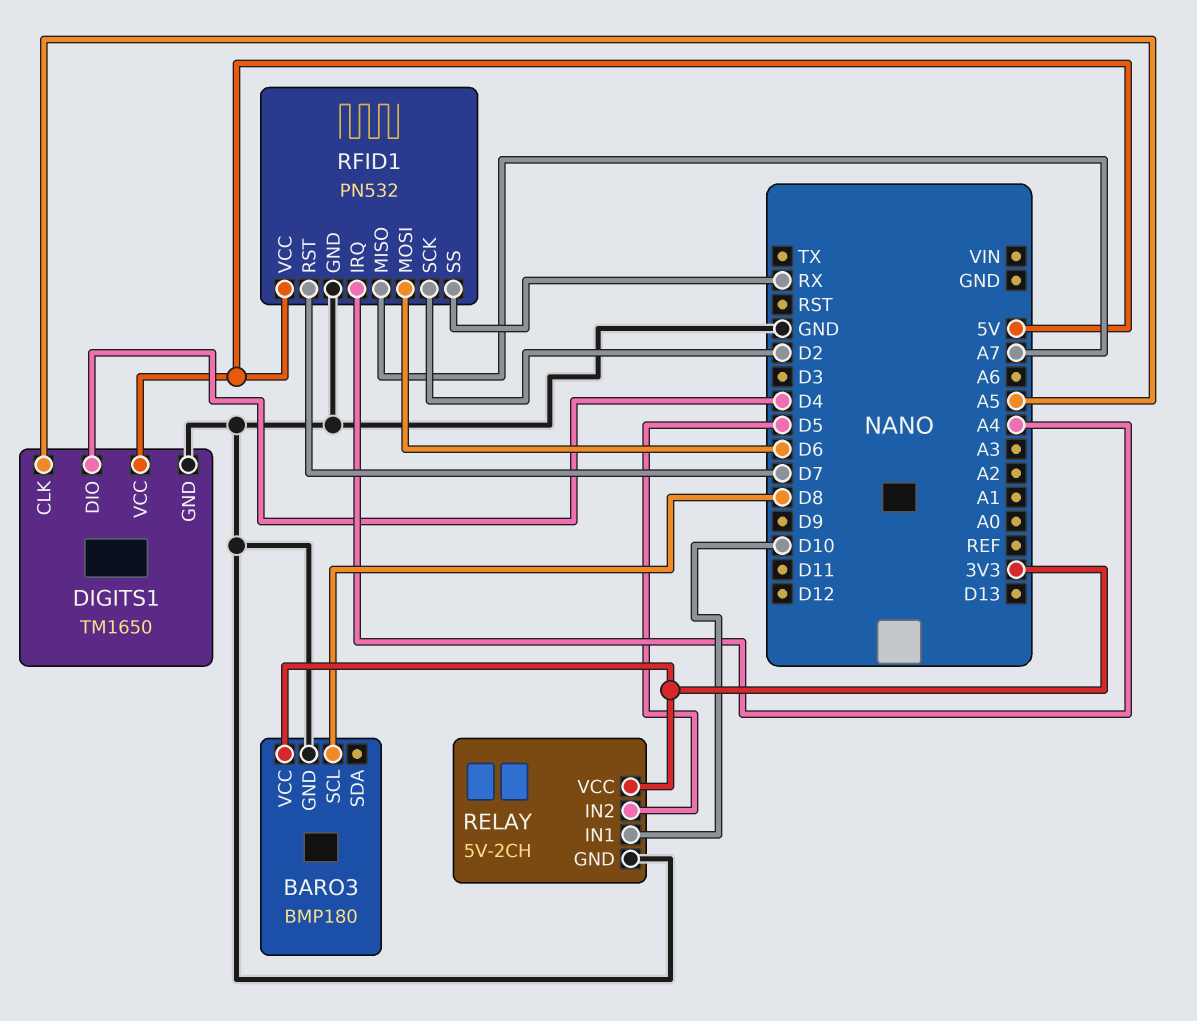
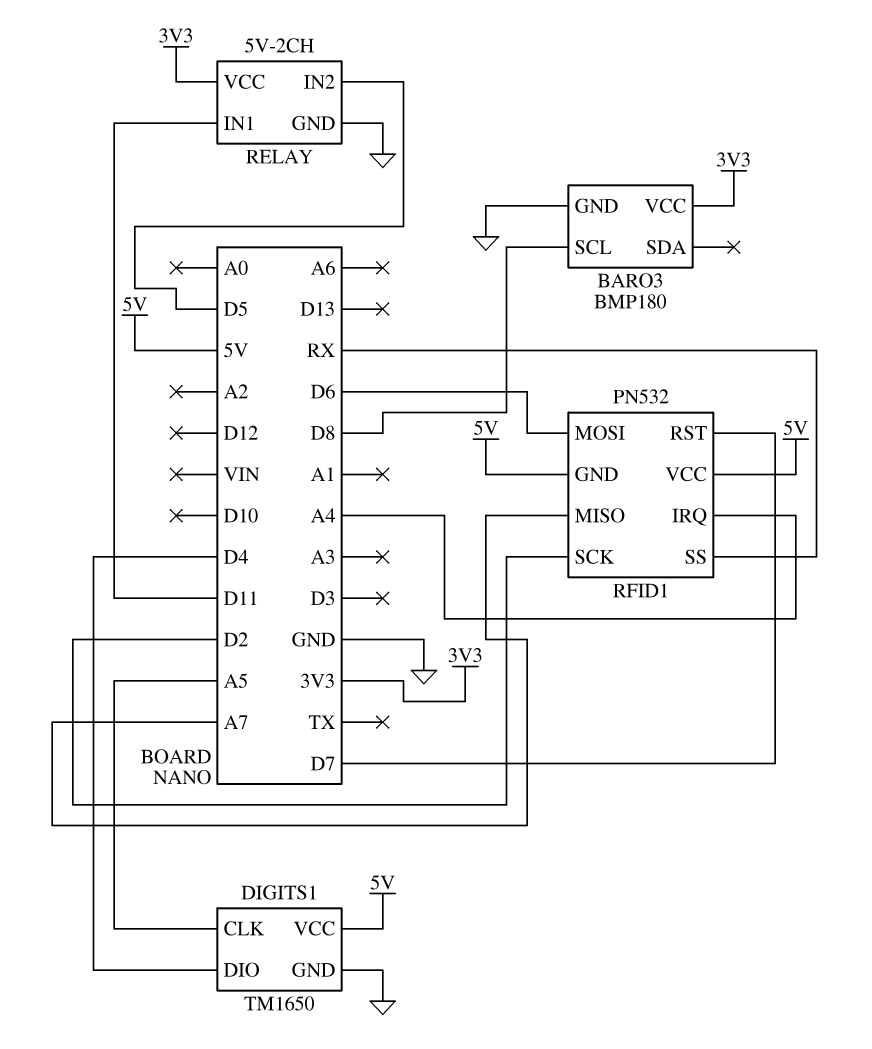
RELAY pin IN1: D10 -> D11
RFID1 pin GND: GND -> 5V

